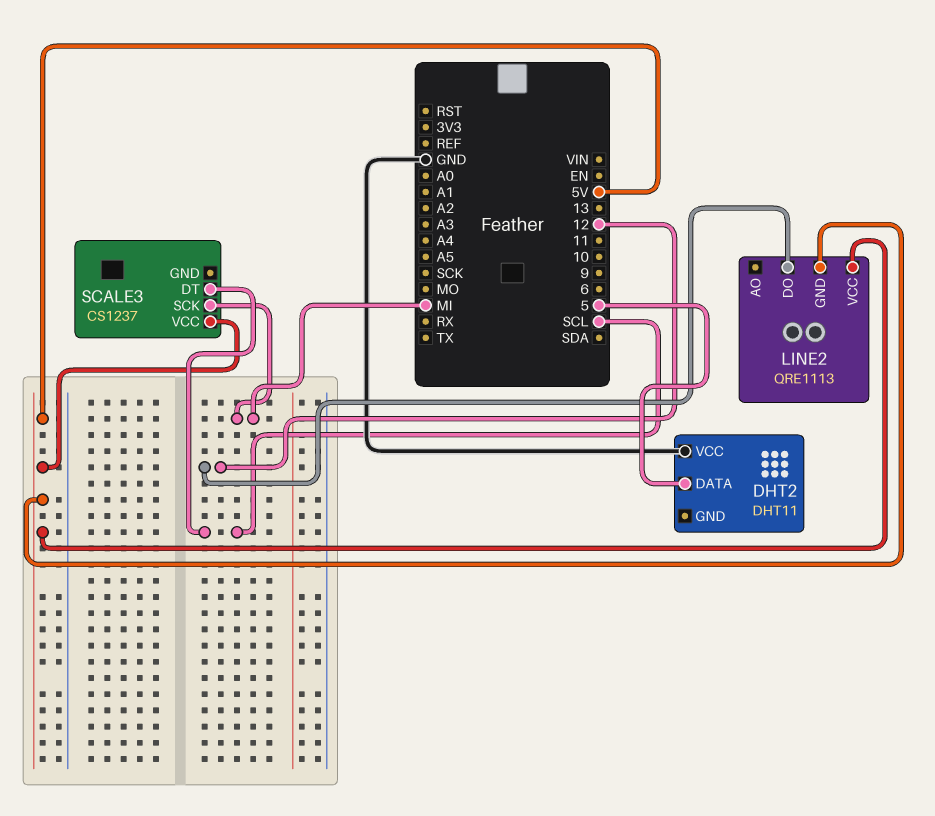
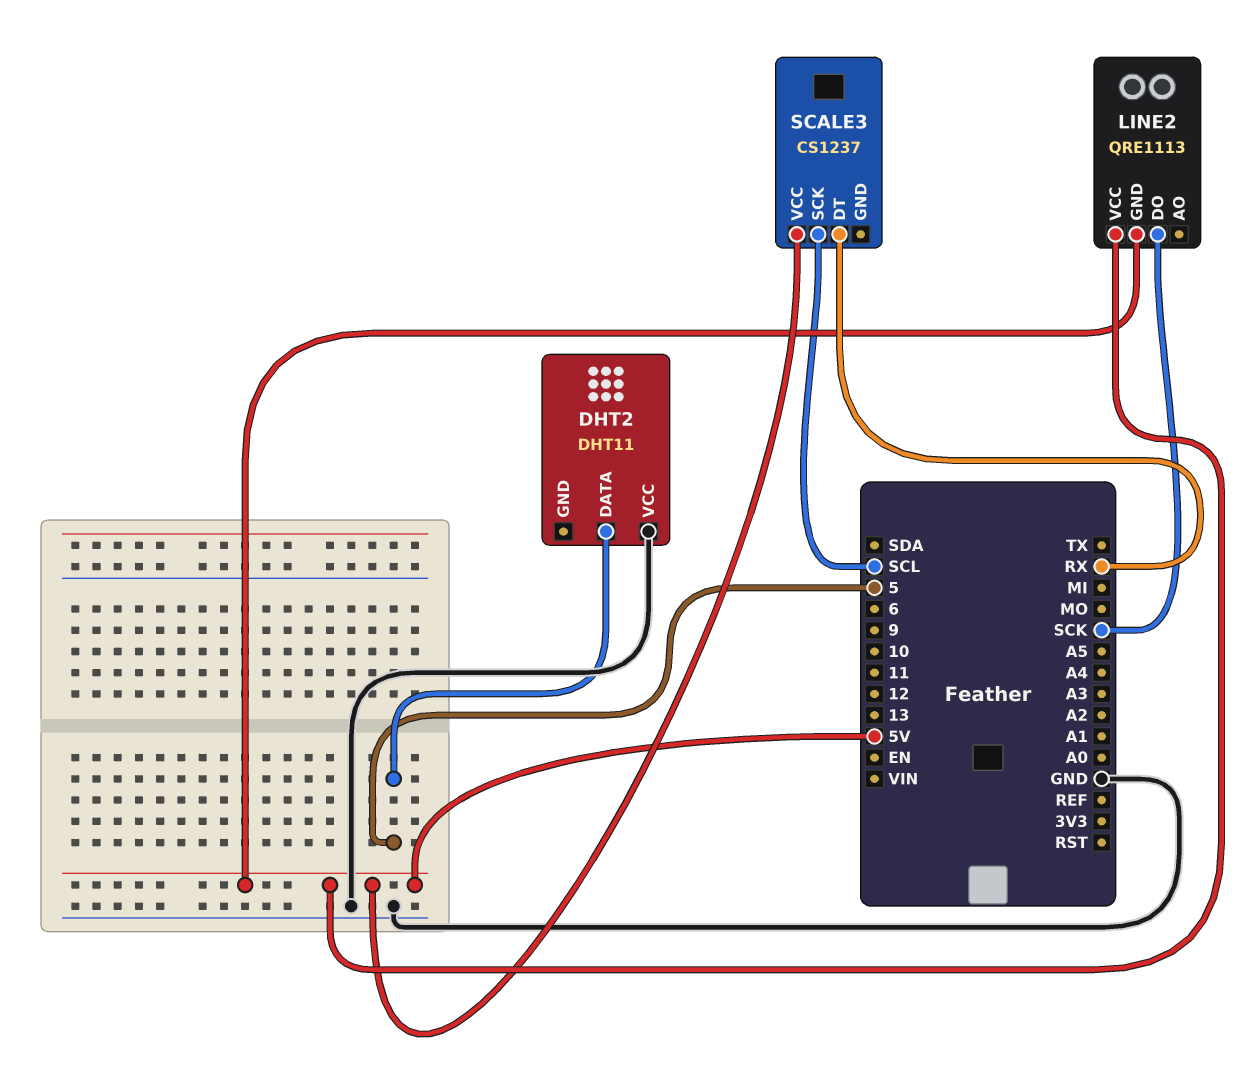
LINE2 pin DO: 12 -> SCK
SCALE3 pin DT: SCL -> RX
SCALE3 pin SCK: MI -> SCL

